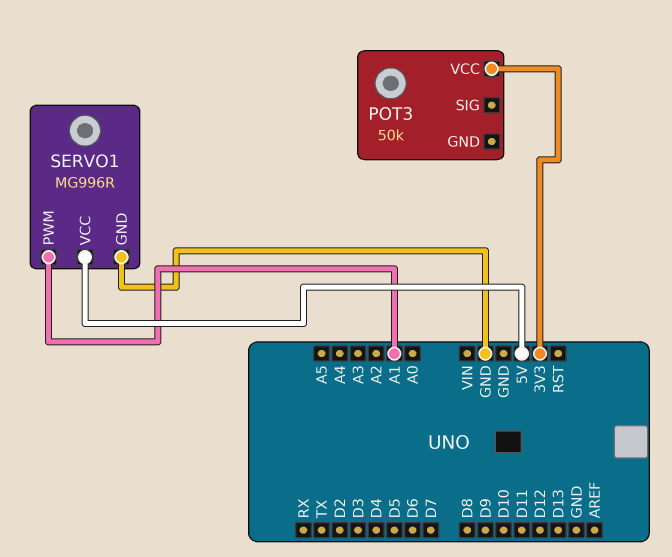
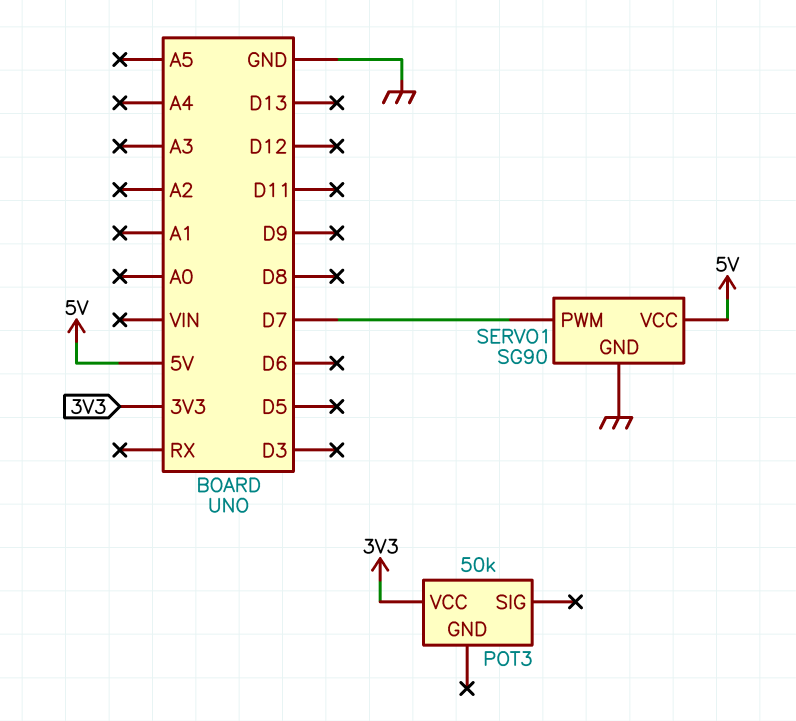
SERVO1: MG996R -> SG90
SERVO1 pin PWM: A1 -> D7

